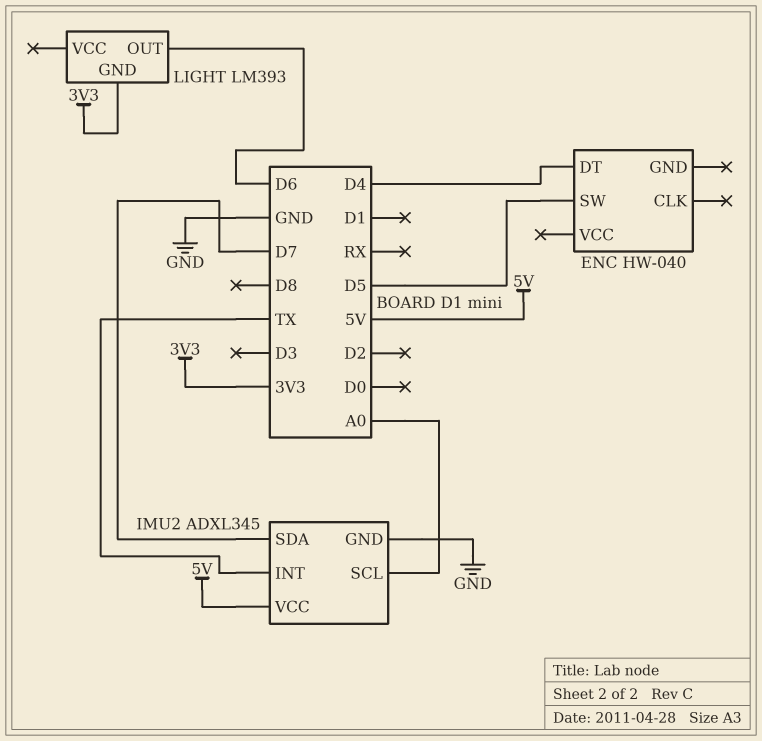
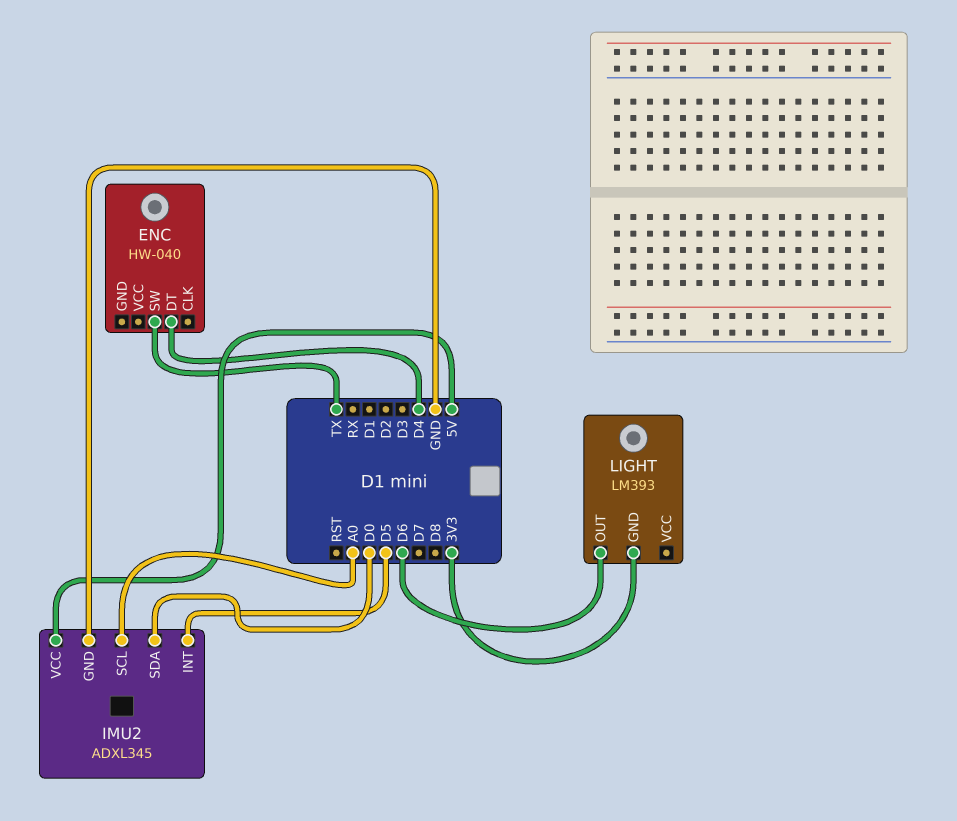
ENC pin SW: D5 -> TX
IMU2 pin INT: TX -> D5
IMU2 pin SDA: D7 -> D0

